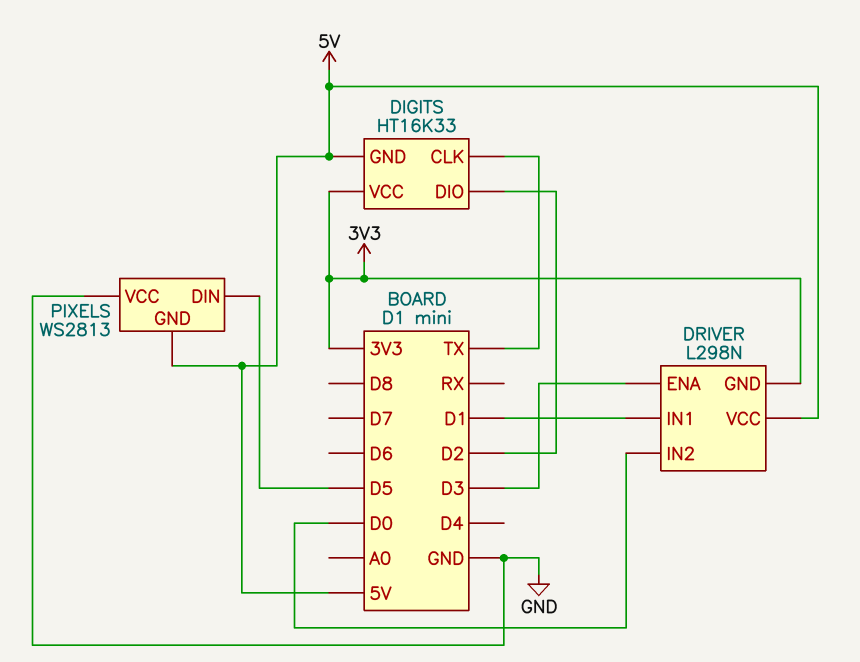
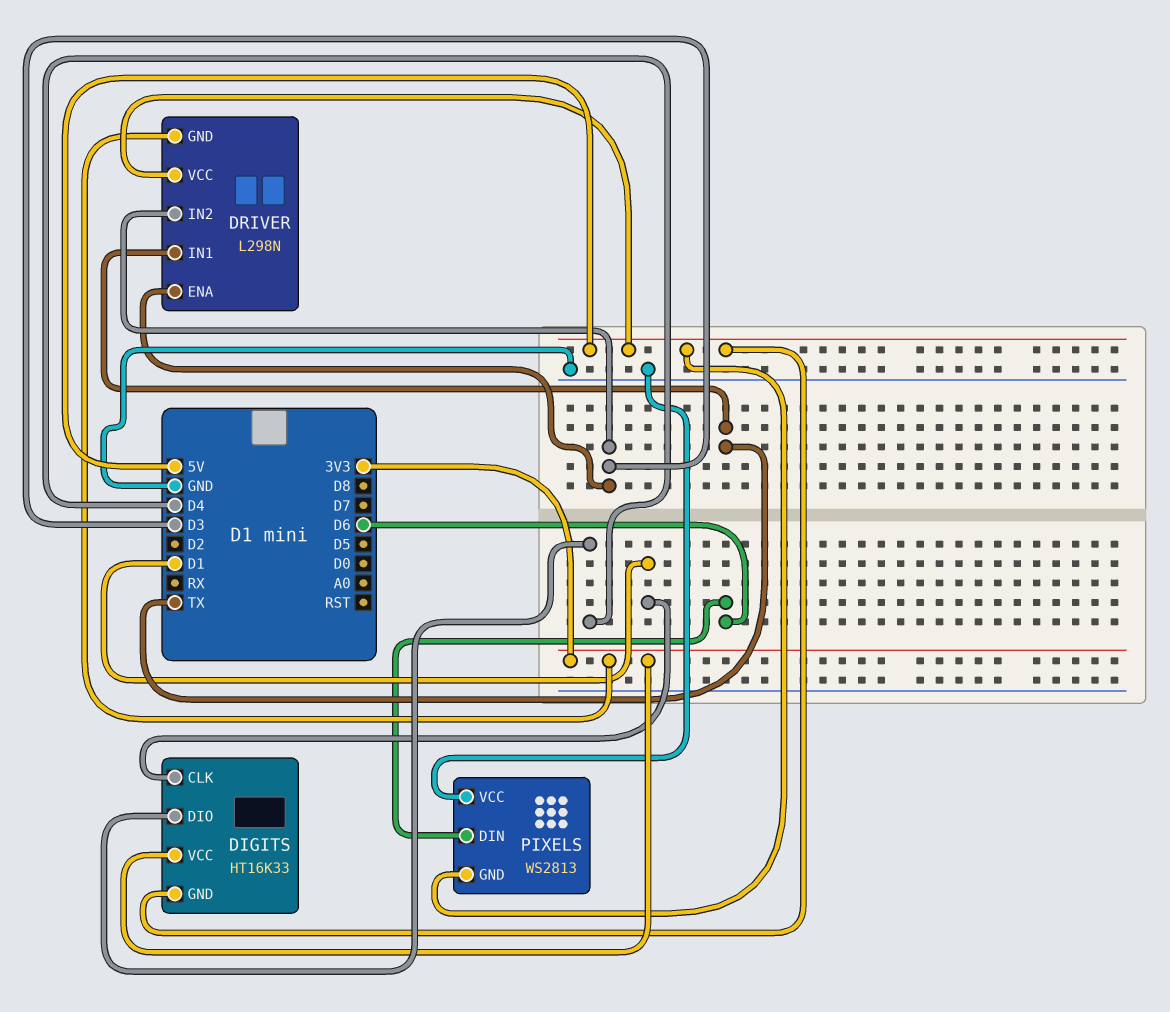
DIGITS pin CLK: TX -> D1
DIGITS pin DIO: D2 -> D4
DRIVER pin IN1: D1 -> TX
DRIVER pin IN2: D0 -> D3
PIXELS pin DIN: D5 -> D6

